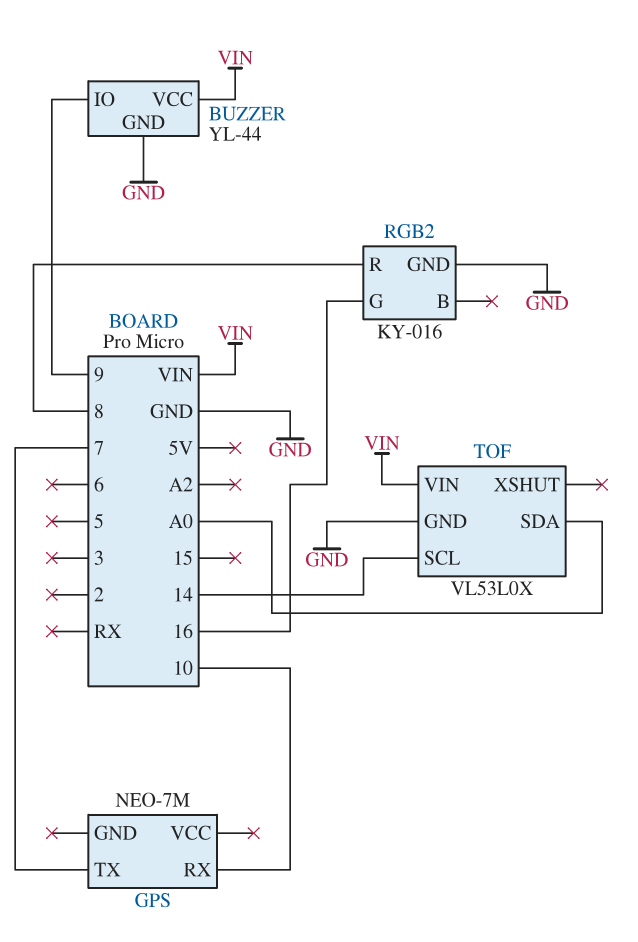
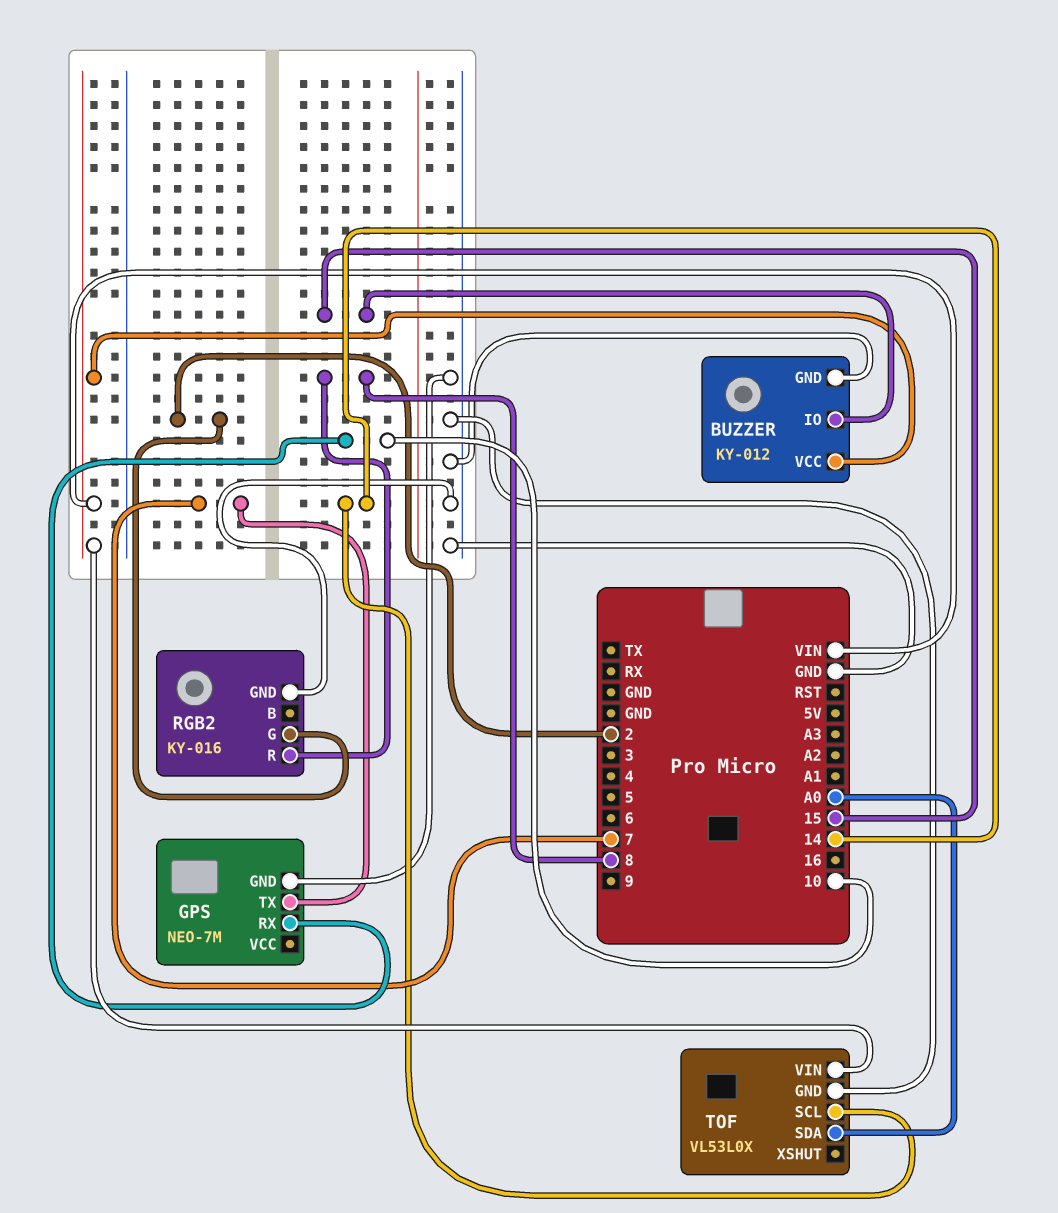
BUZZER: YL-44 -> KY-012
BUZZER pin IO: 9 -> 15
GPS pin GND: none -> GND
RGB2 pin G: 16 -> 2

